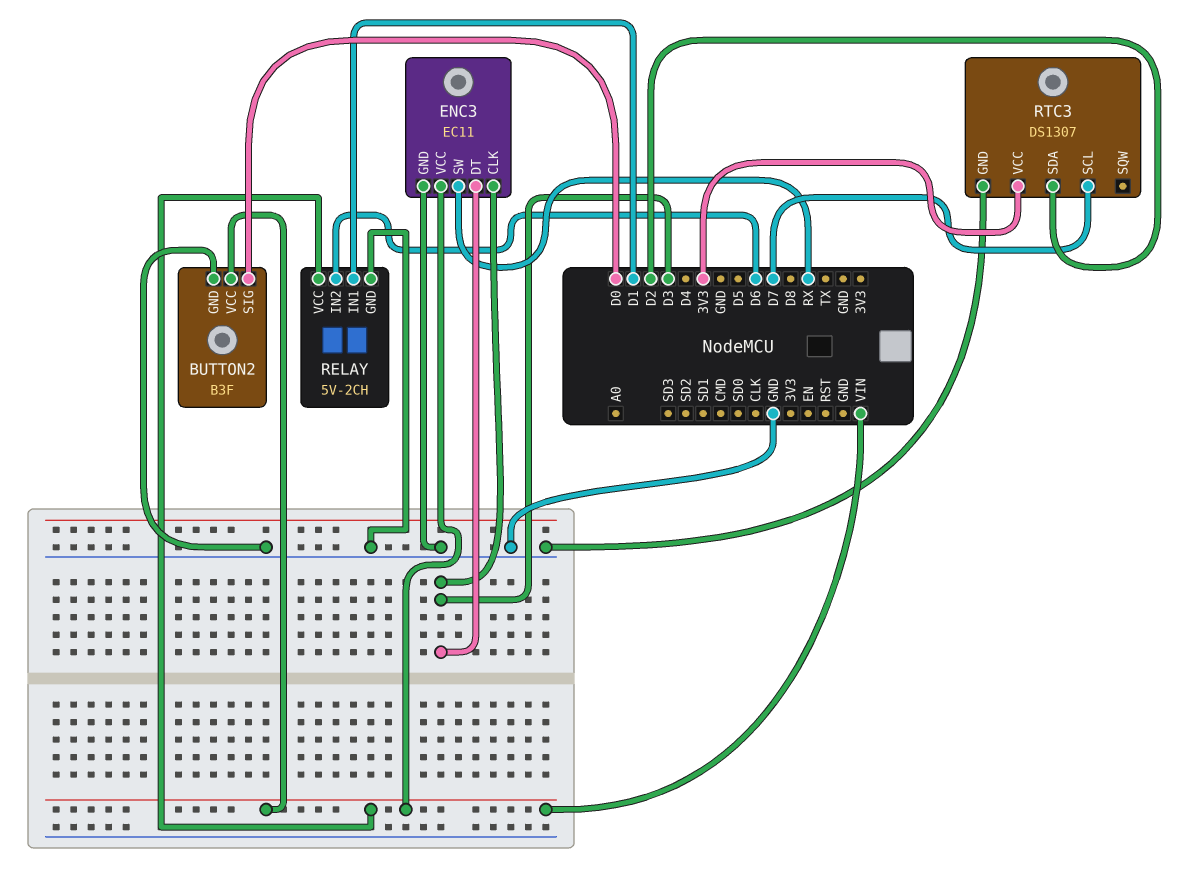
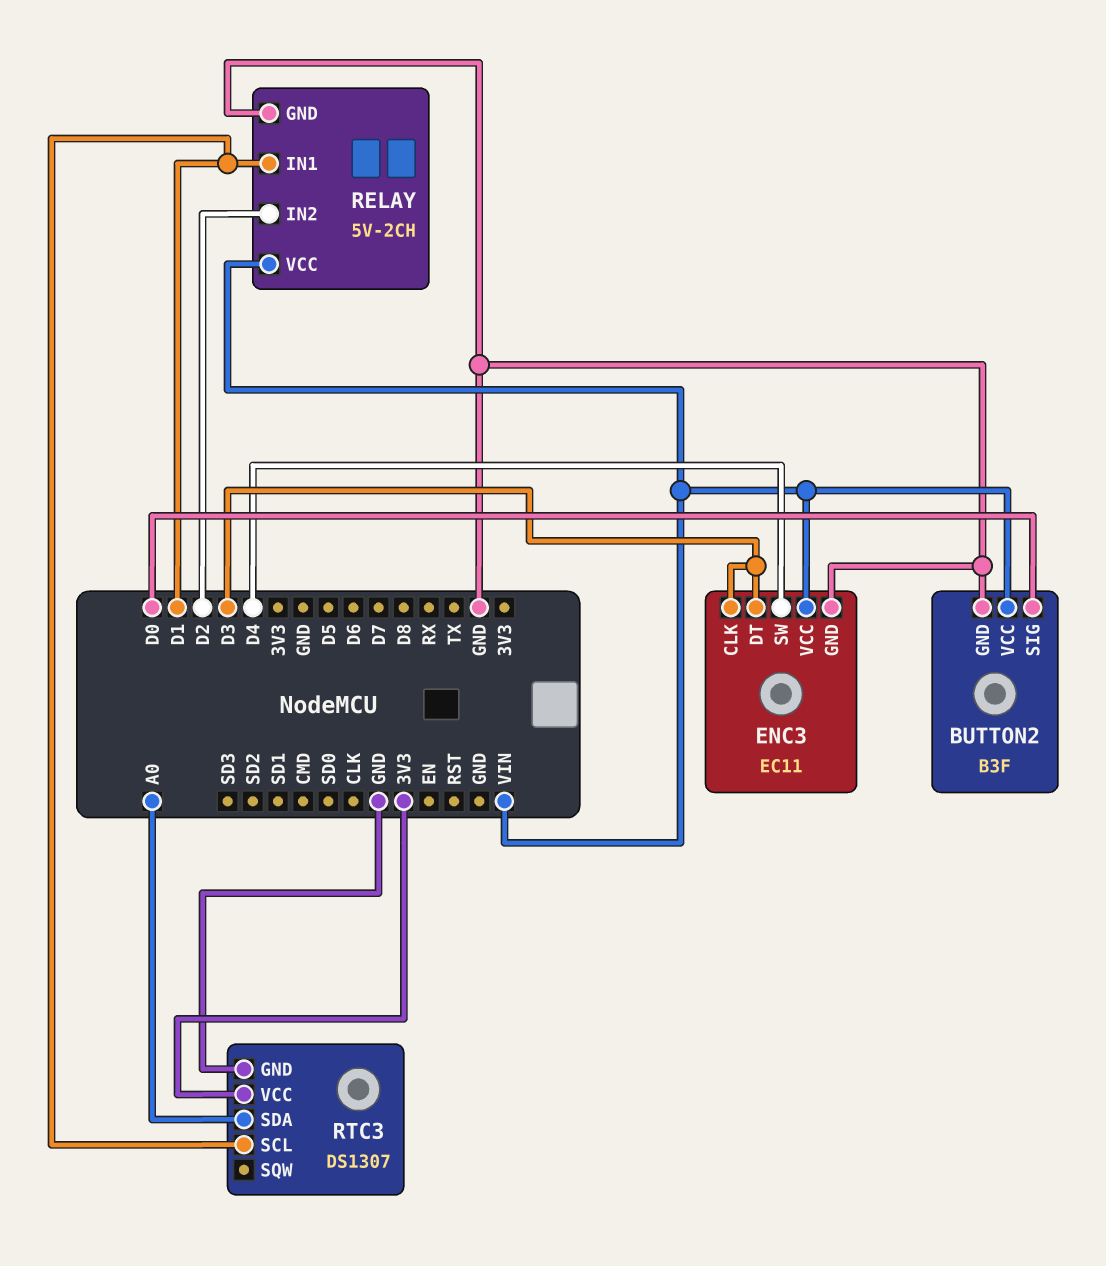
ENC3 pin SW: RX -> D4
RELAY pin IN2: D6 -> D2
RTC3 pin SCL: D7 -> D1
RTC3 pin SDA: D2 -> A0

